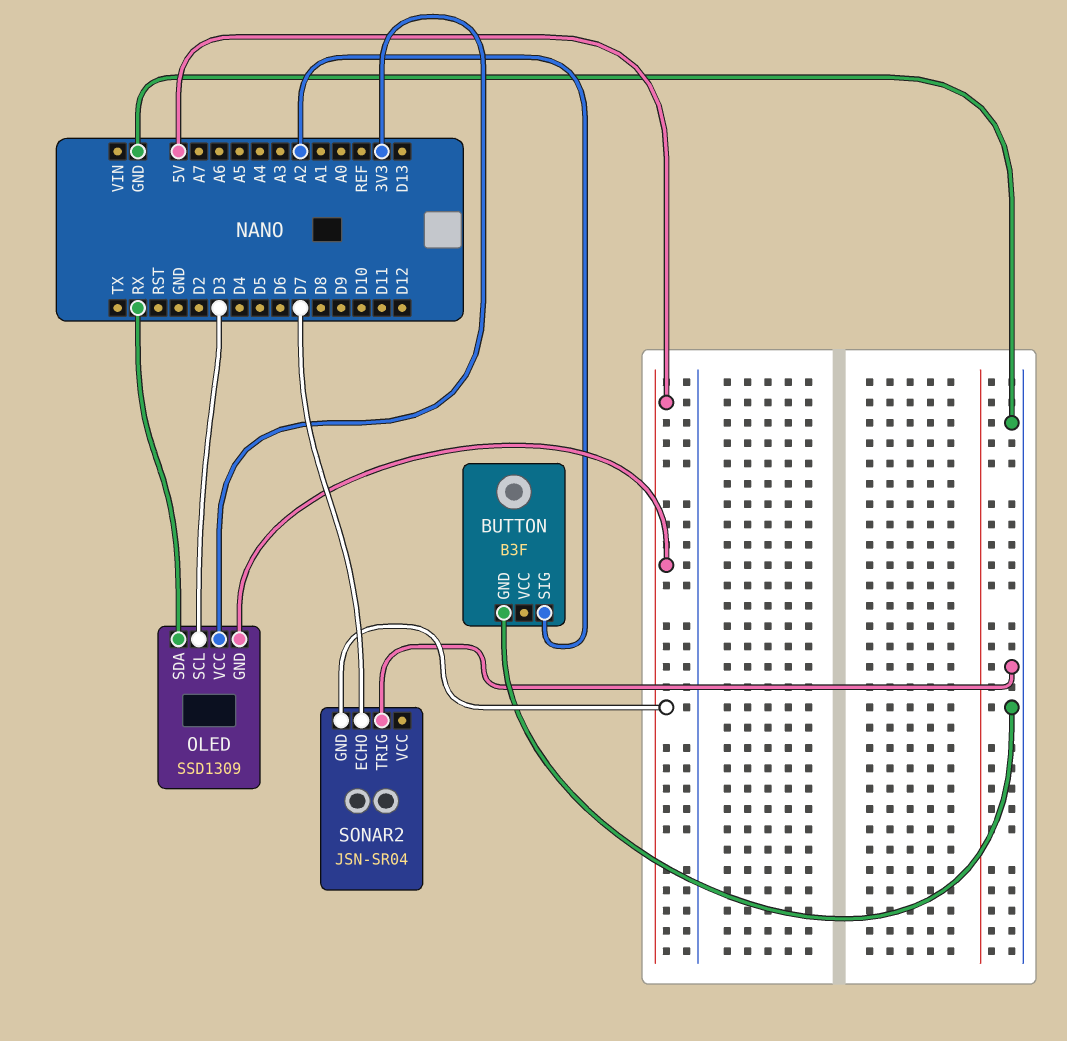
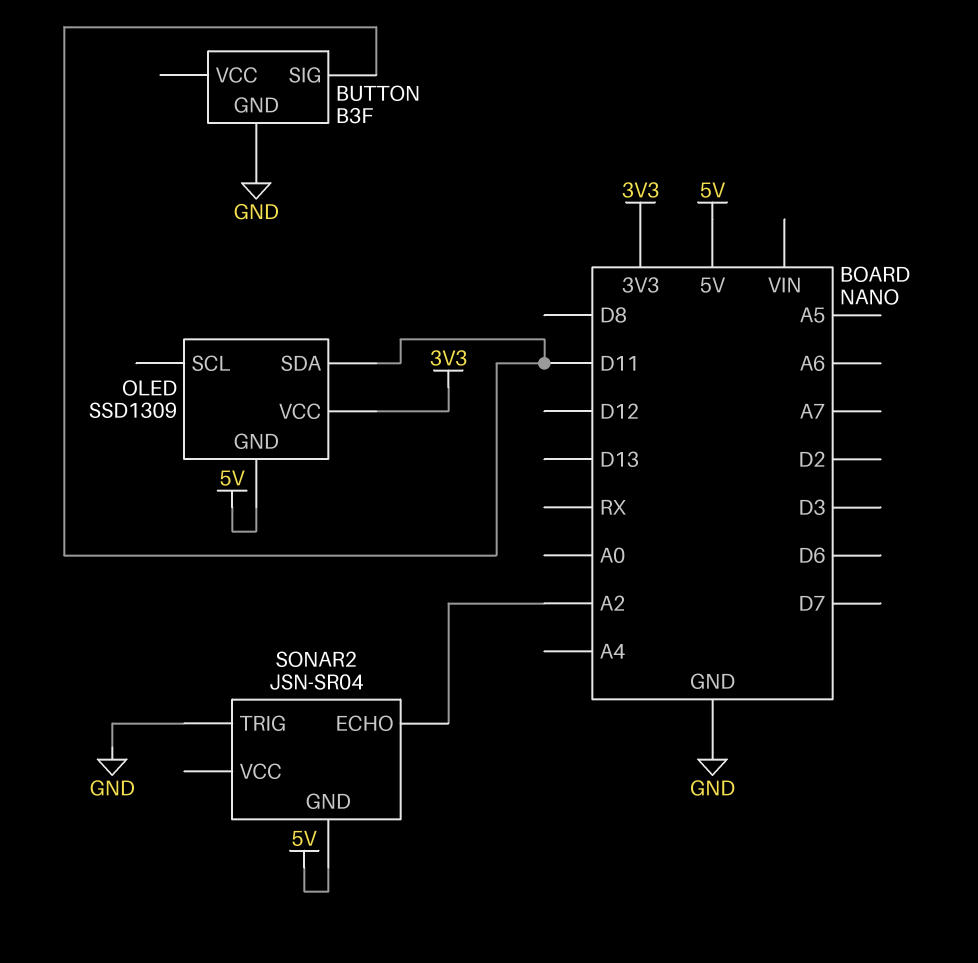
BUTTON pin SIG: A2 -> D11
OLED pin SCL: D3 -> none
OLED pin SDA: RX -> D11
SONAR2 pin ECHO: D7 -> A2

